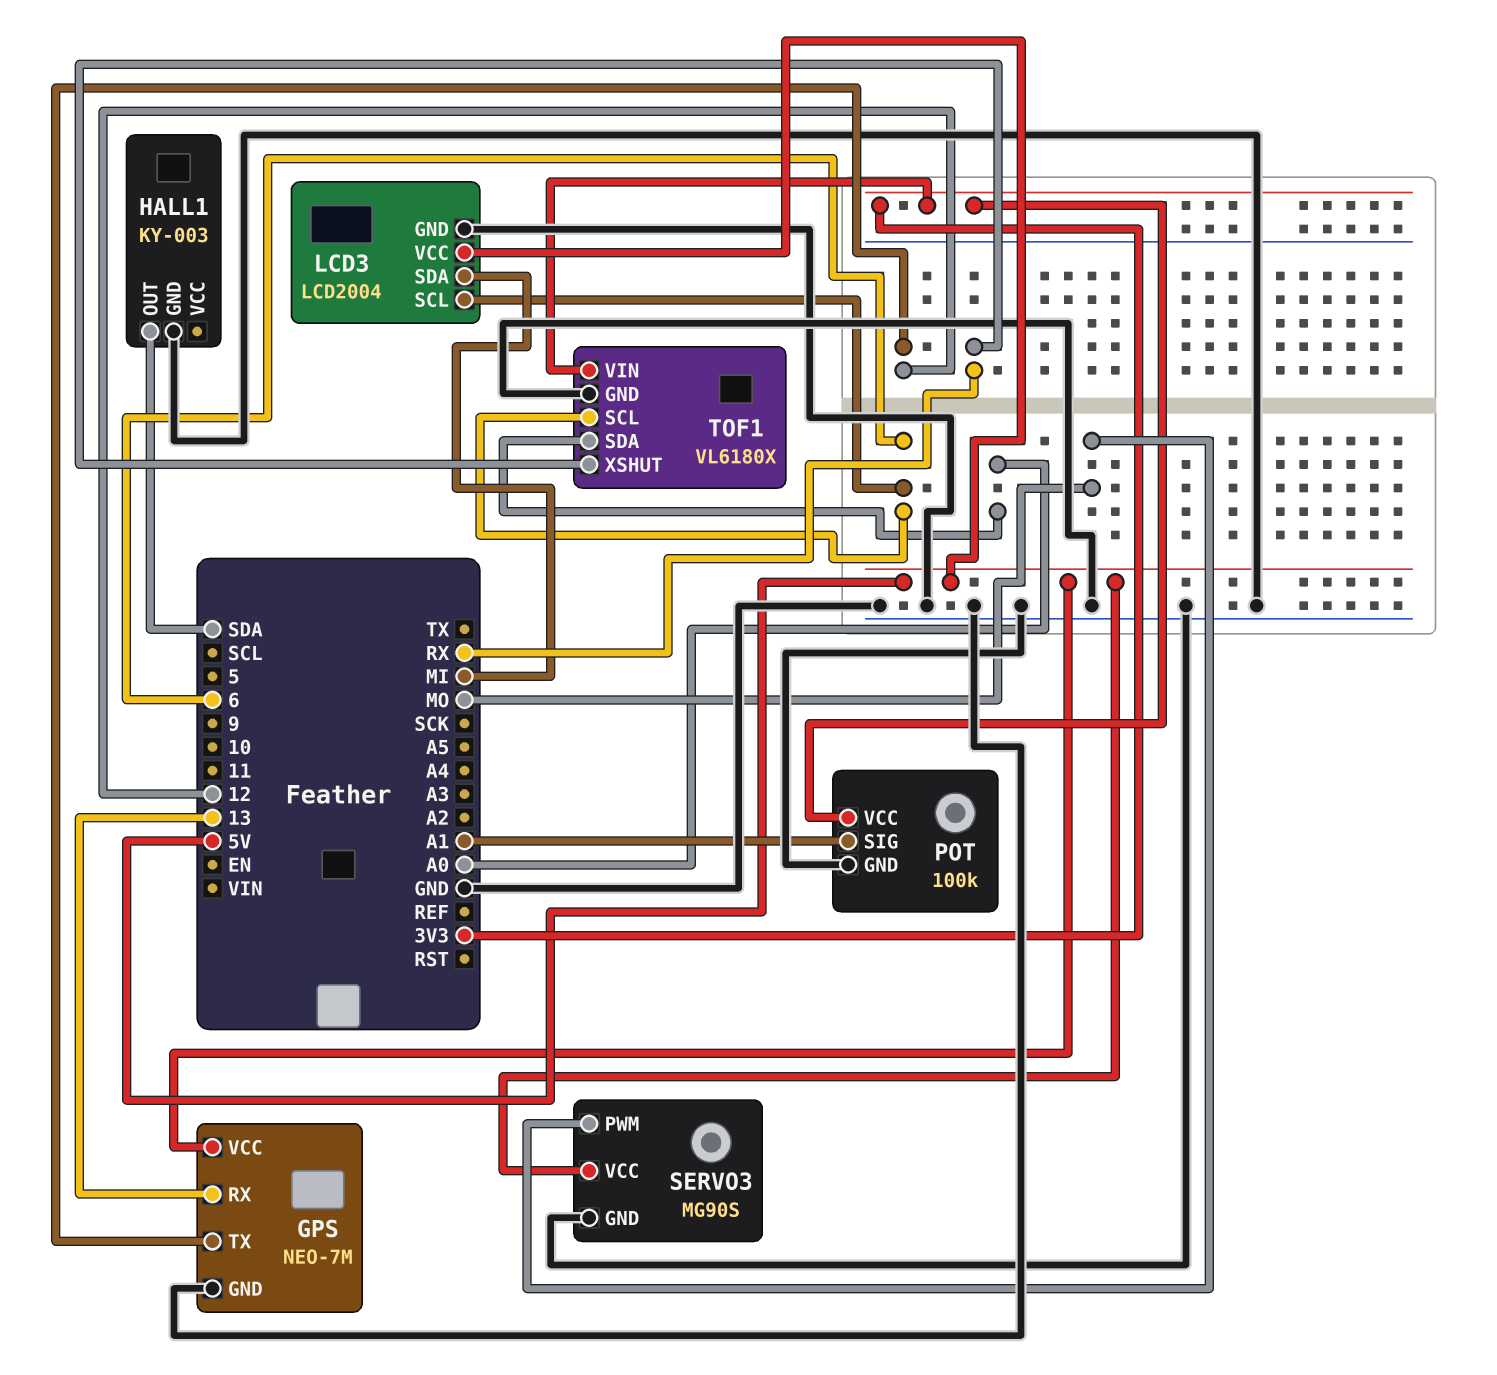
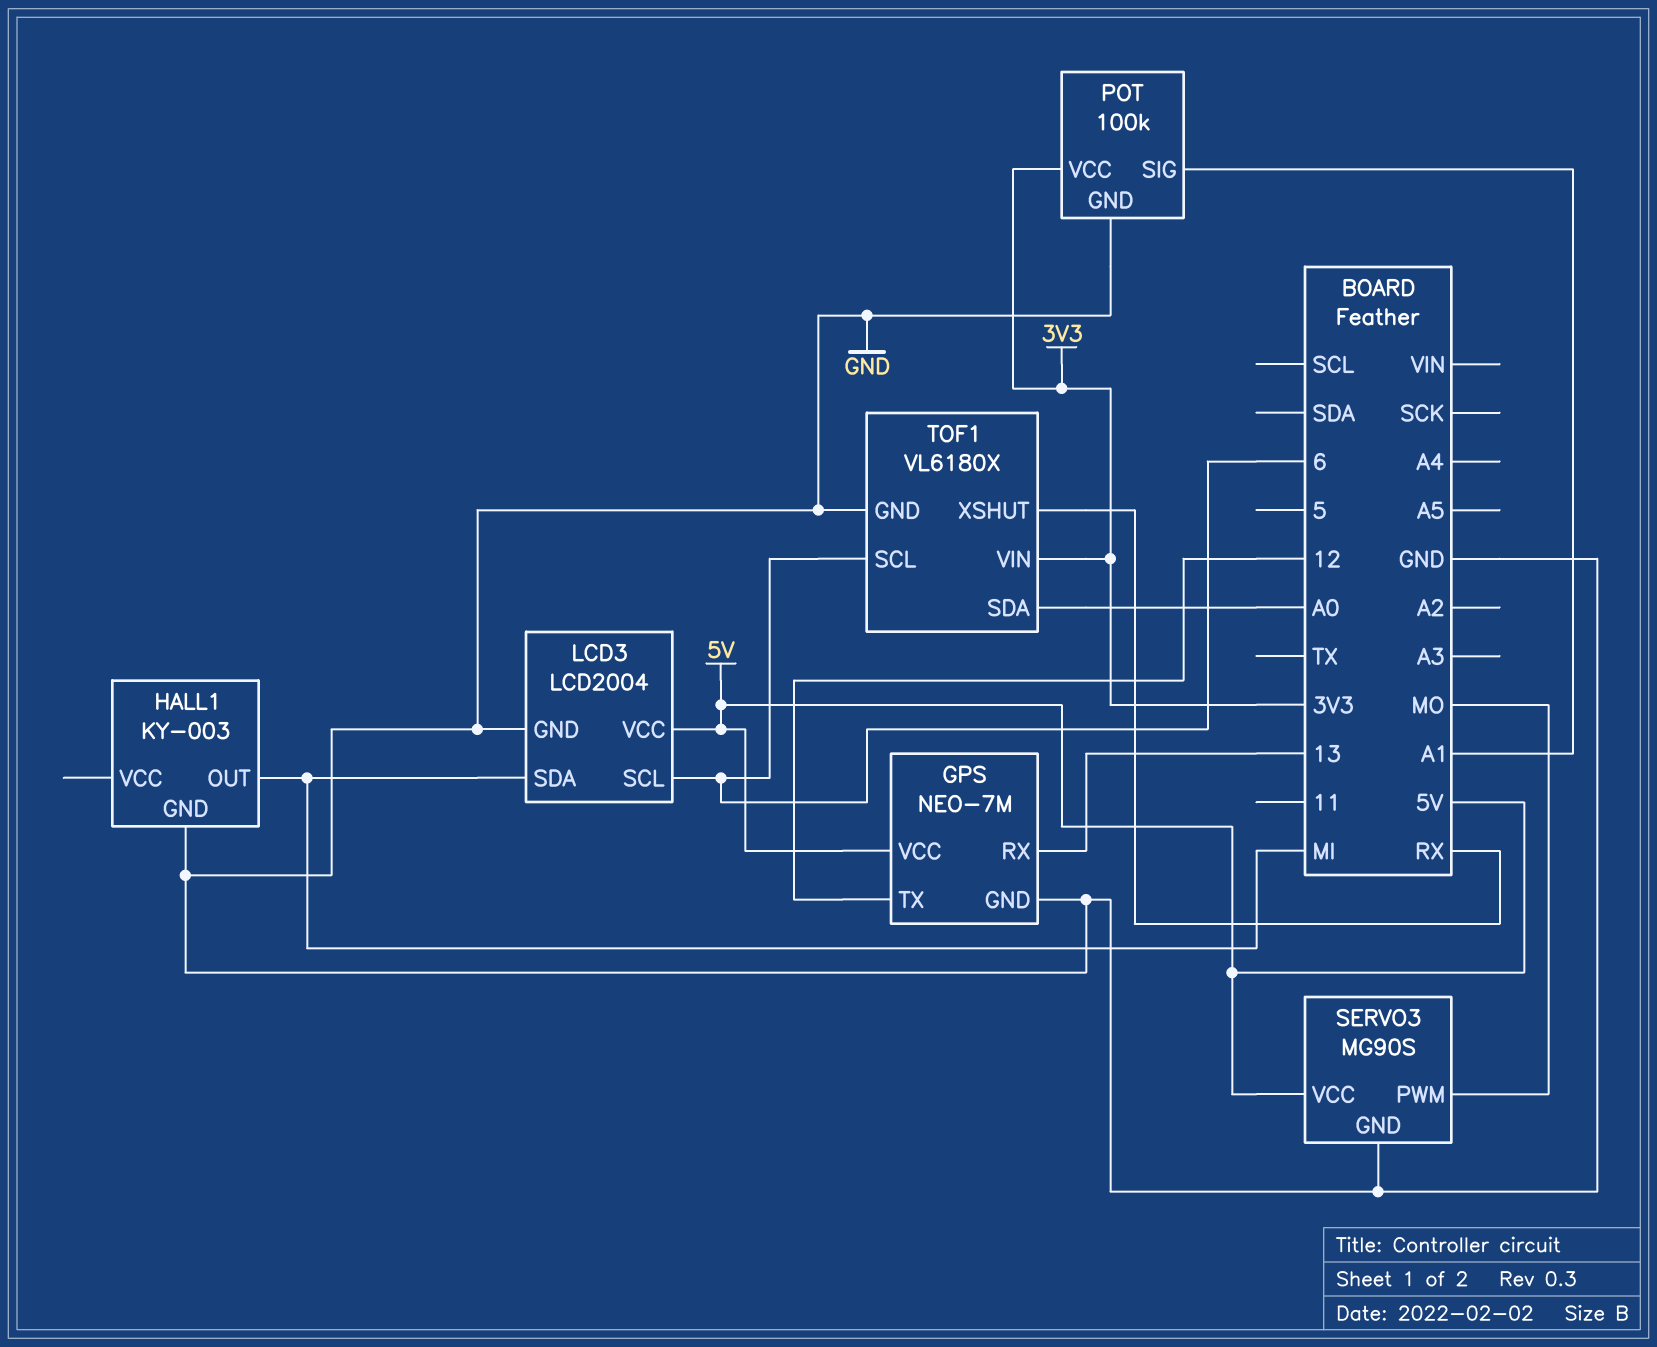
HALL1 pin OUT: SDA -> MI

